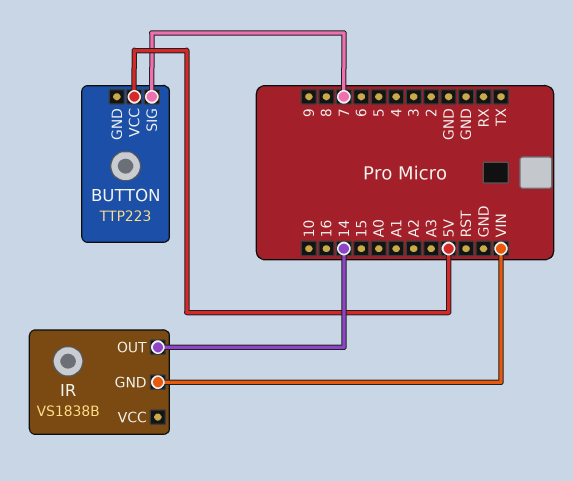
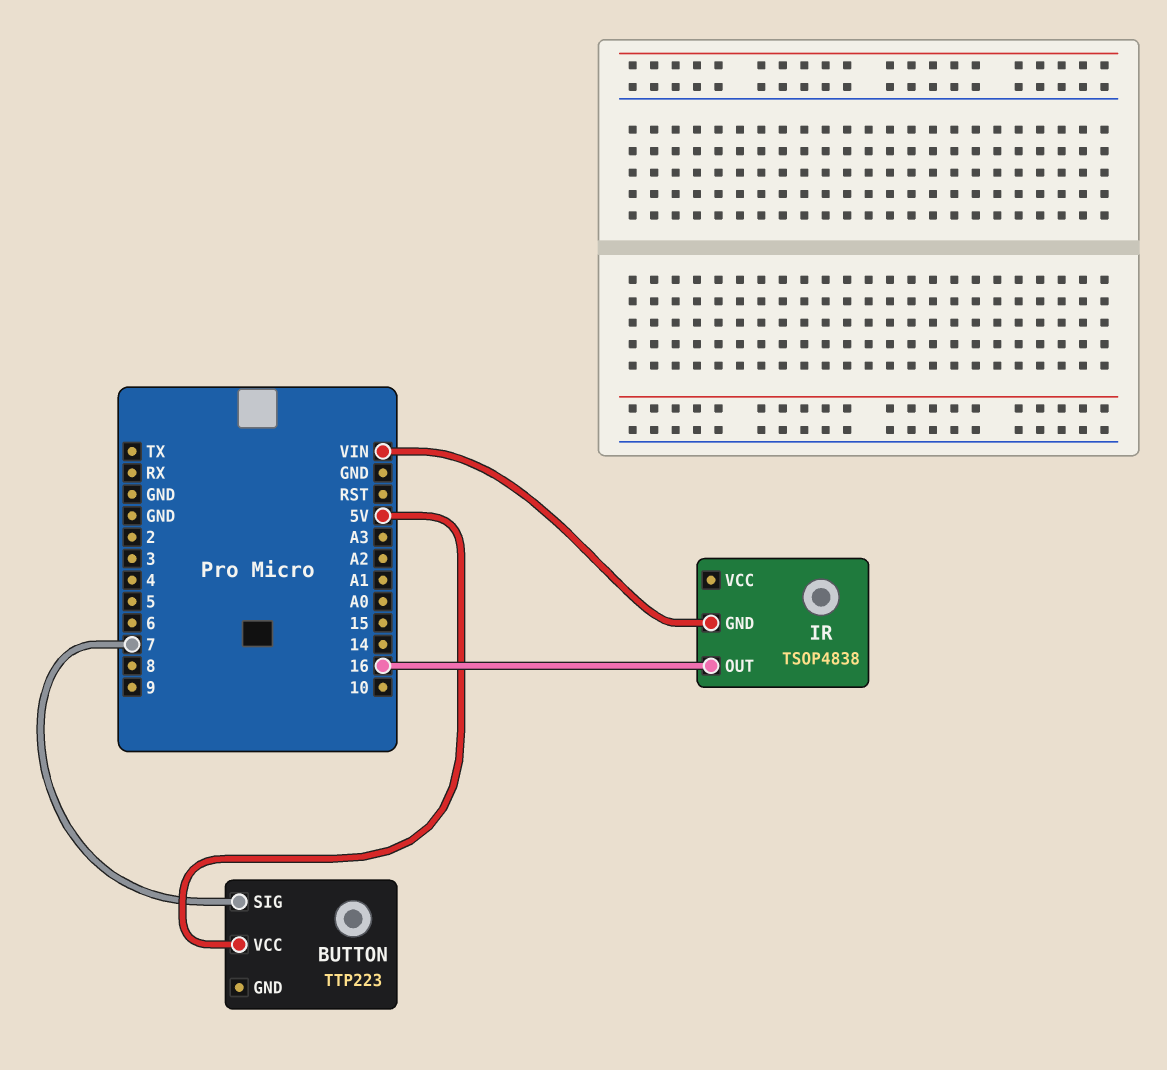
IR: VS1838B -> TSOP4838
IR pin OUT: 14 -> 16

